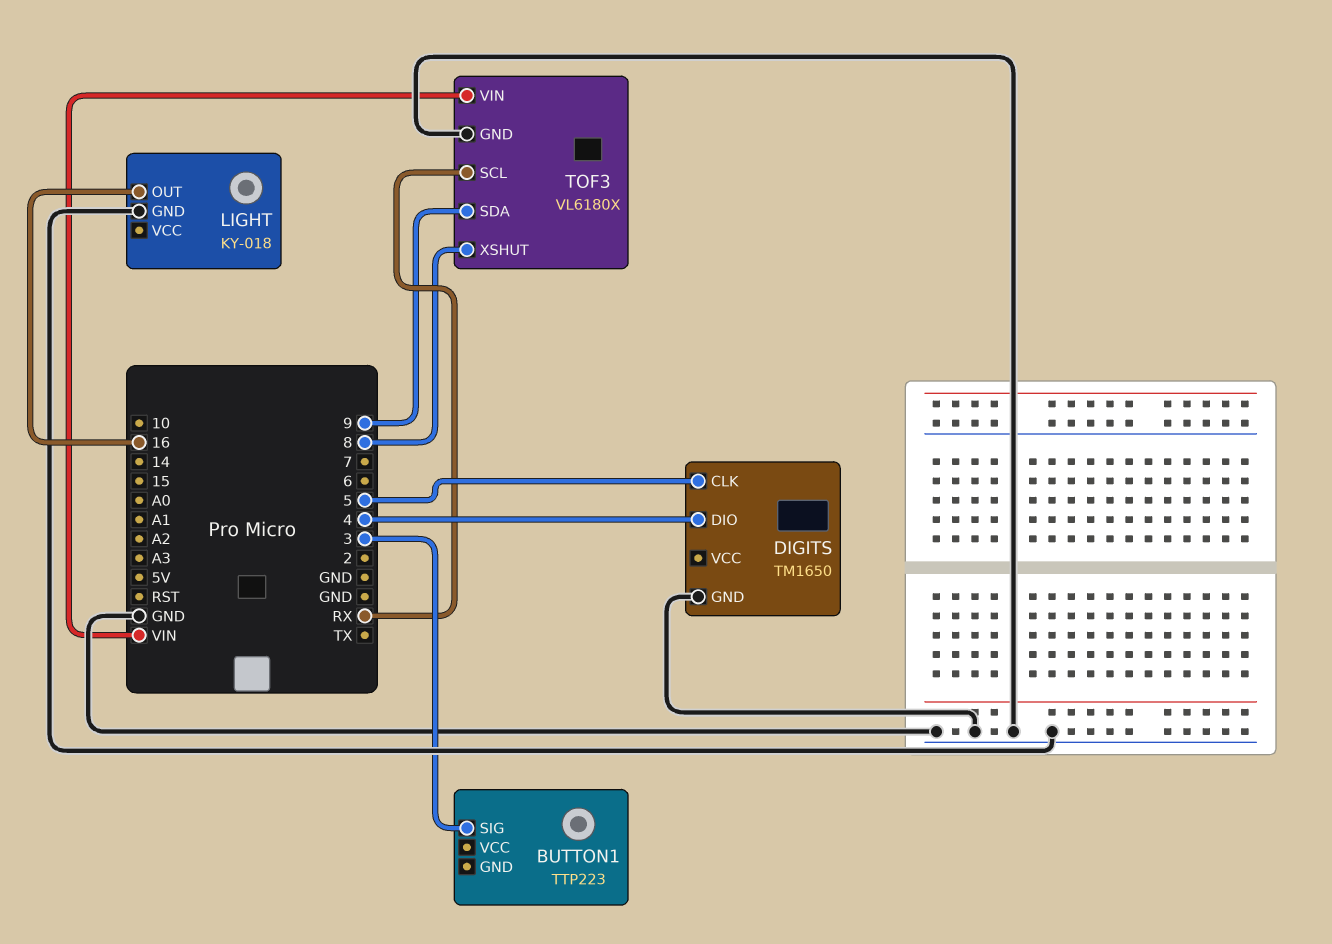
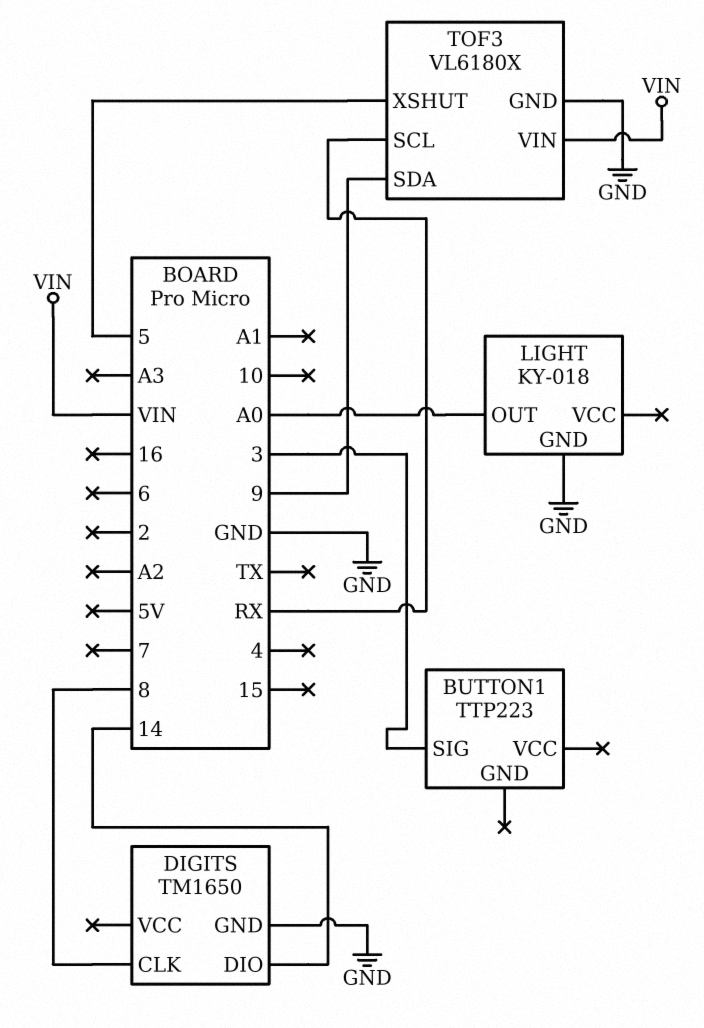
DIGITS pin CLK: 5 -> 8
DIGITS pin DIO: 4 -> 14
LIGHT pin OUT: 16 -> A0
TOF3 pin XSHUT: 8 -> 5

